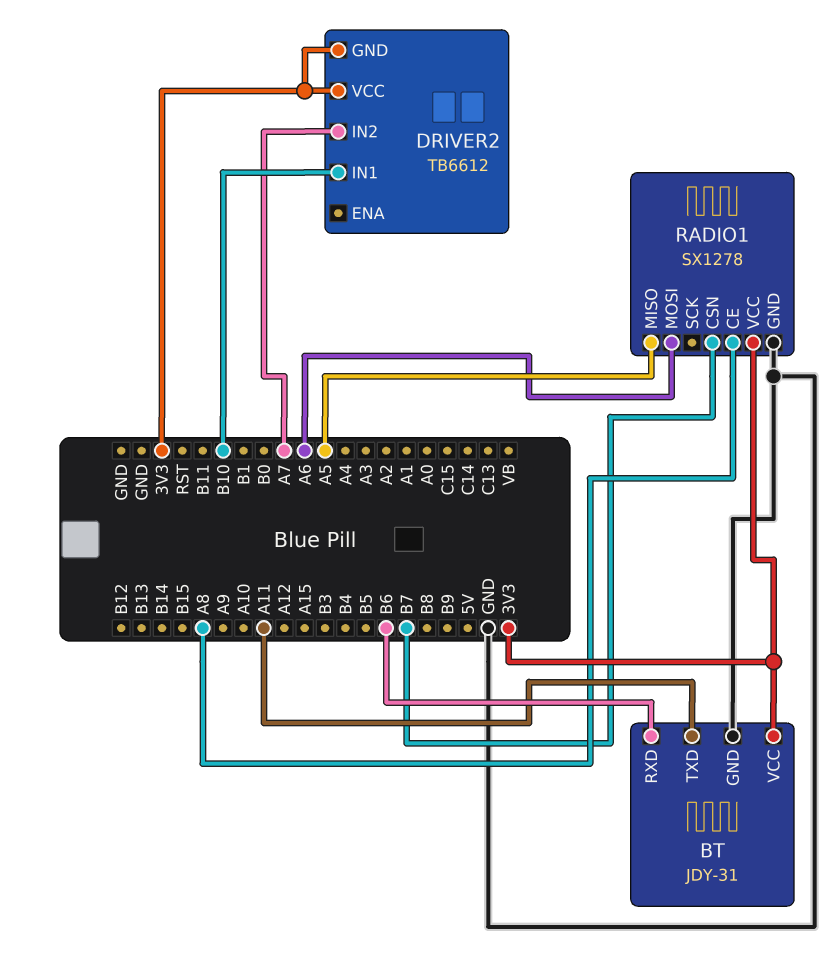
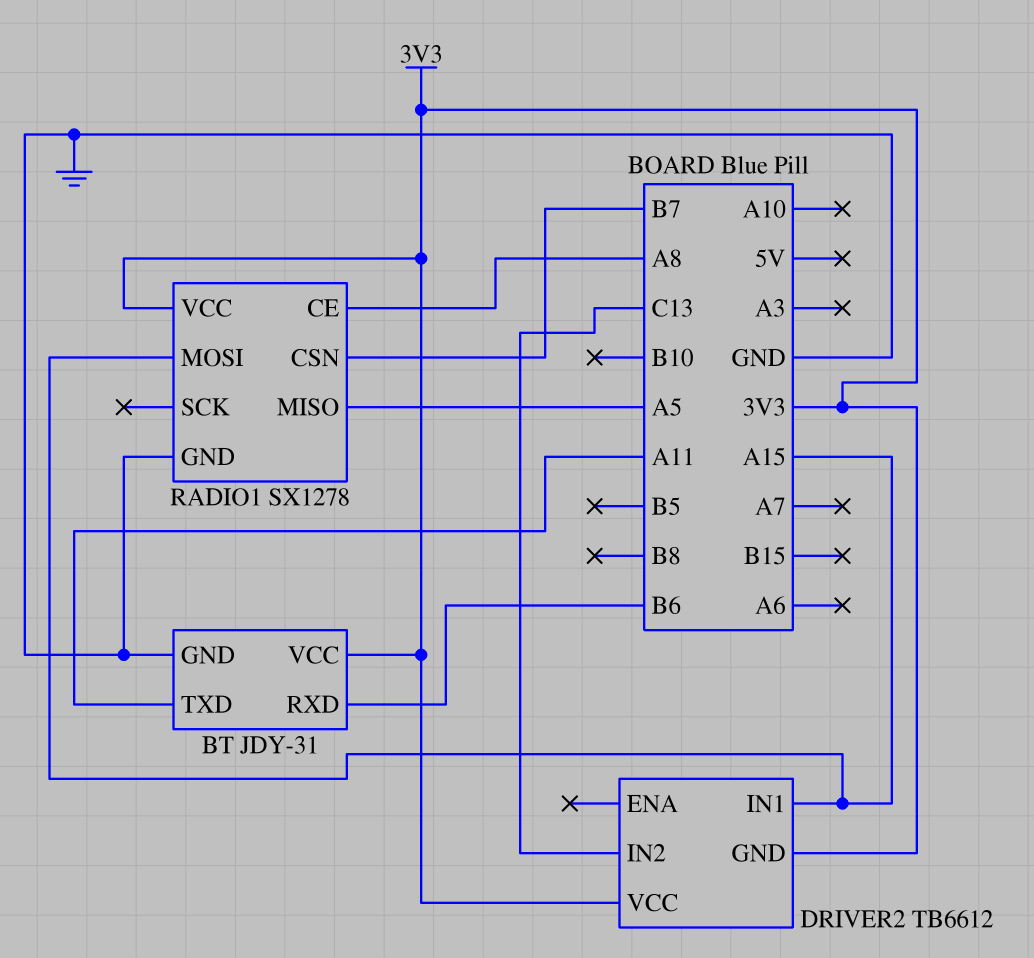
DRIVER2 pin IN1: B10 -> A15
DRIVER2 pin IN2: A7 -> C13
RADIO1 pin MOSI: A6 -> A15

